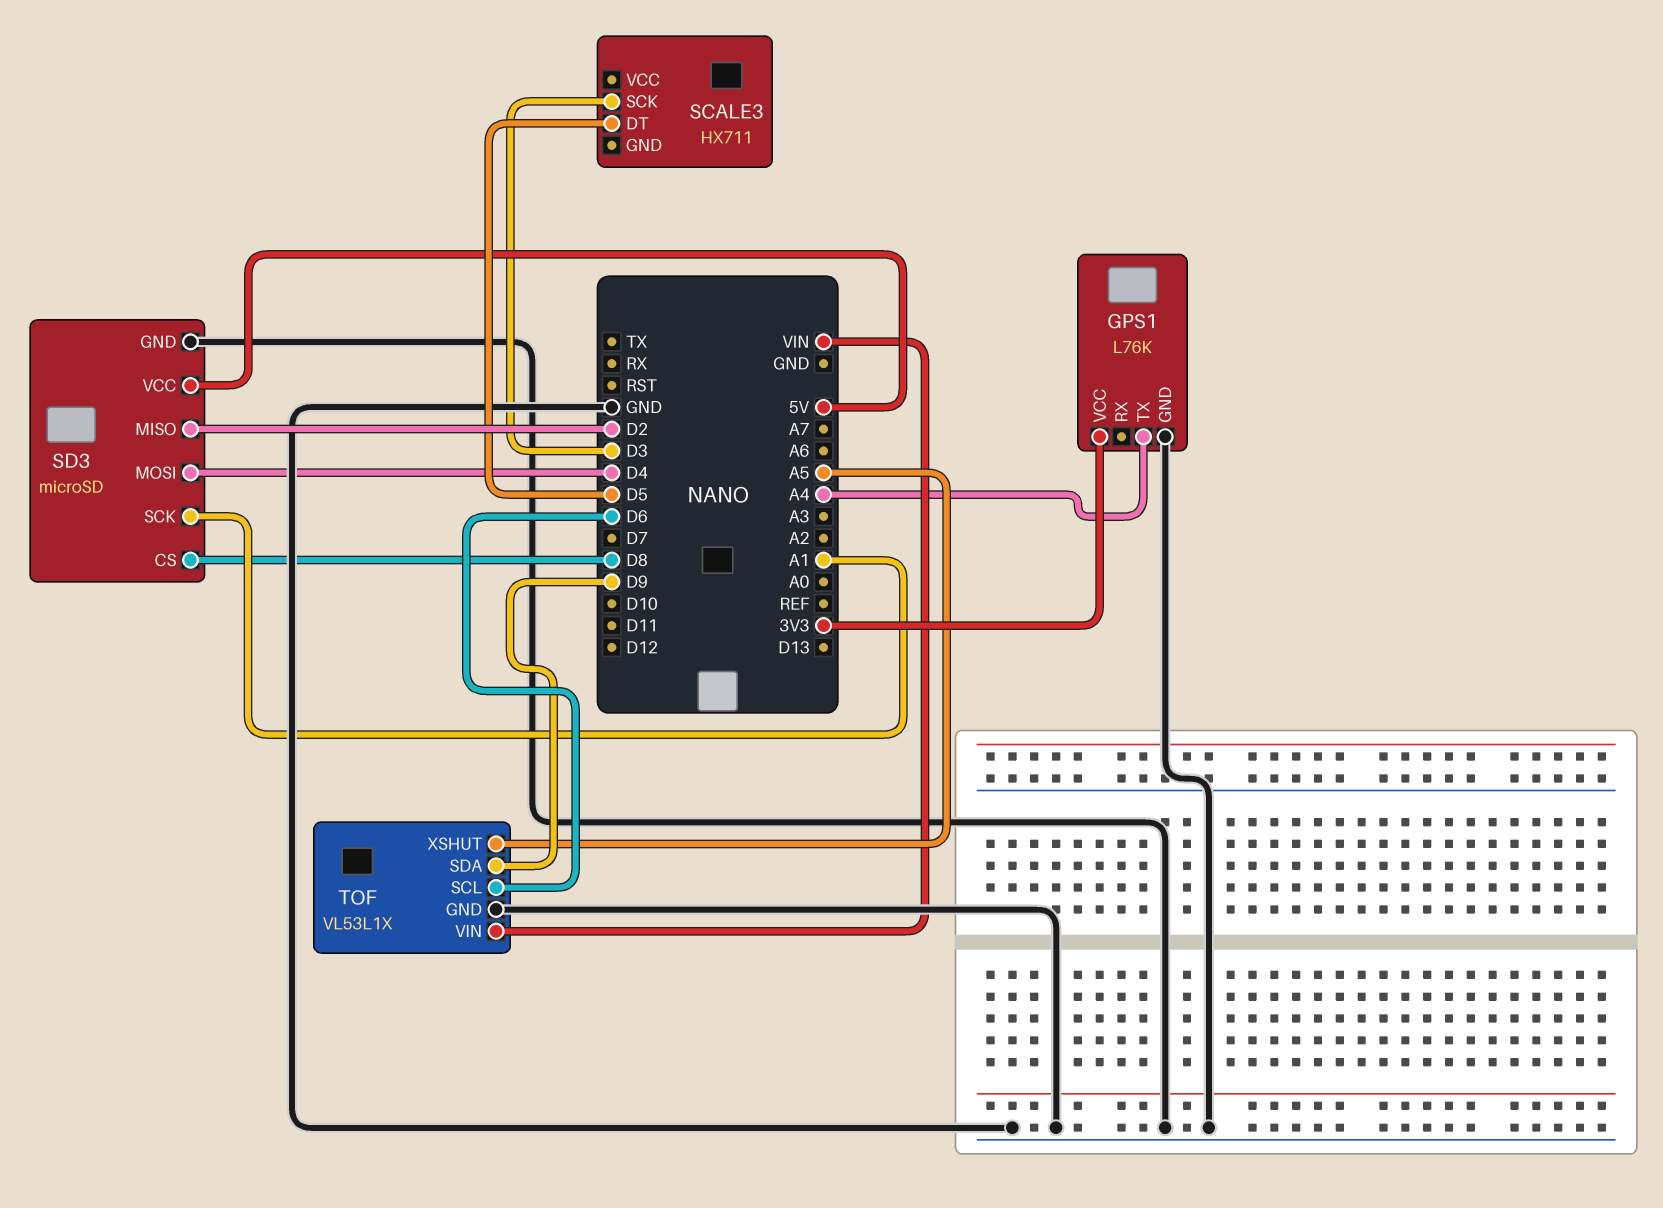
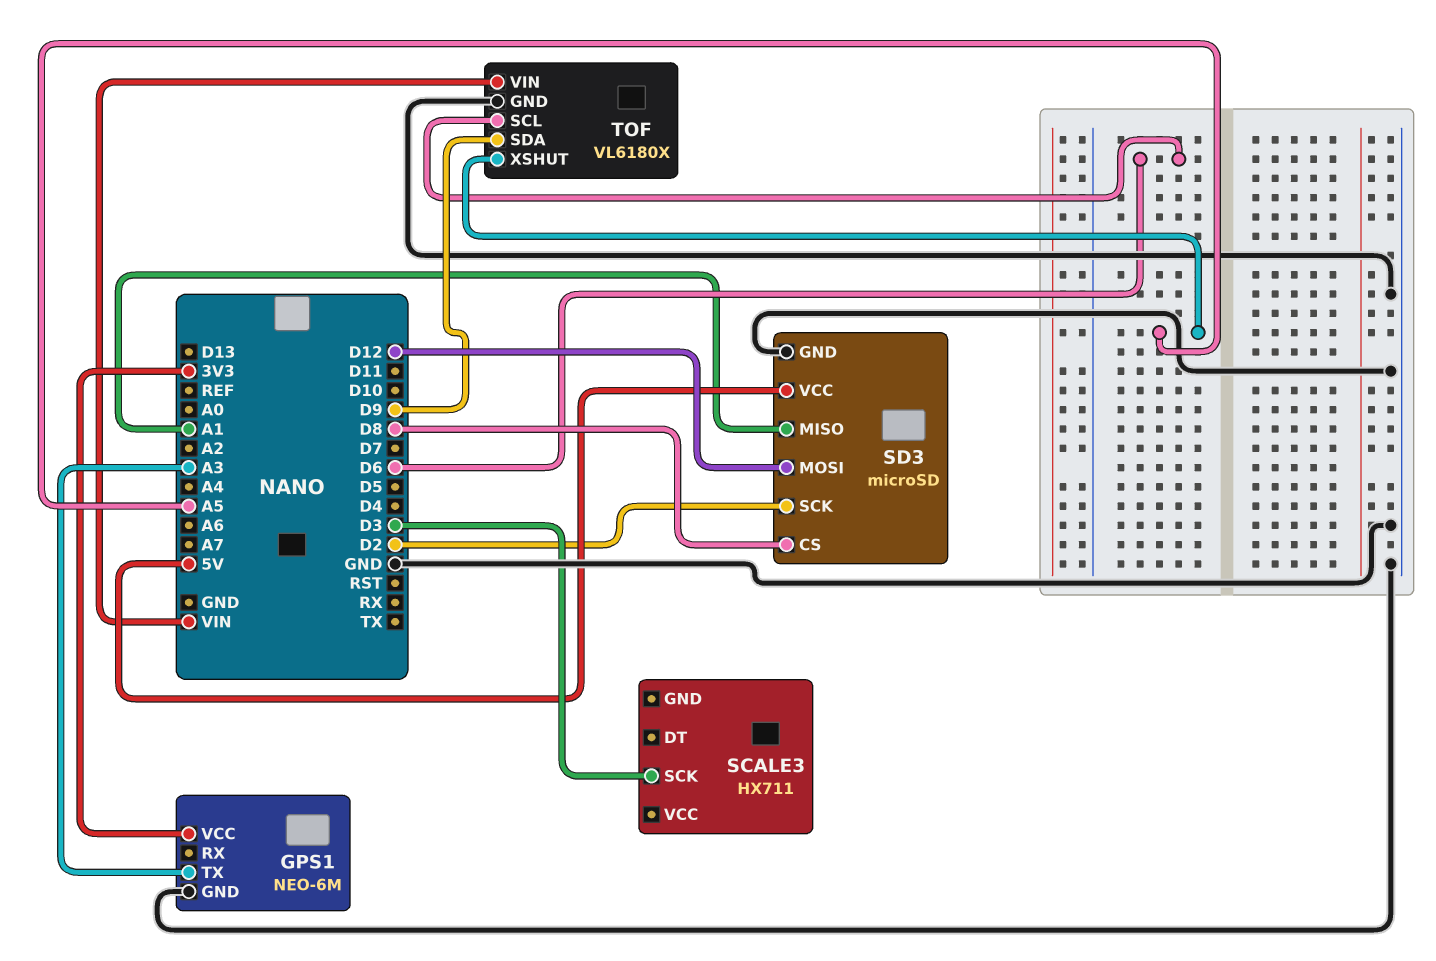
GPS1: L76K -> NEO-6M
GPS1 pin TX: A4 -> A3
SCALE3 pin DT: D5 -> none
SD3 pin MISO: D2 -> A1
SD3 pin MOSI: D4 -> D12
SD3 pin SCK: A1 -> D2
TOF: VL53L1X -> VL6180X

